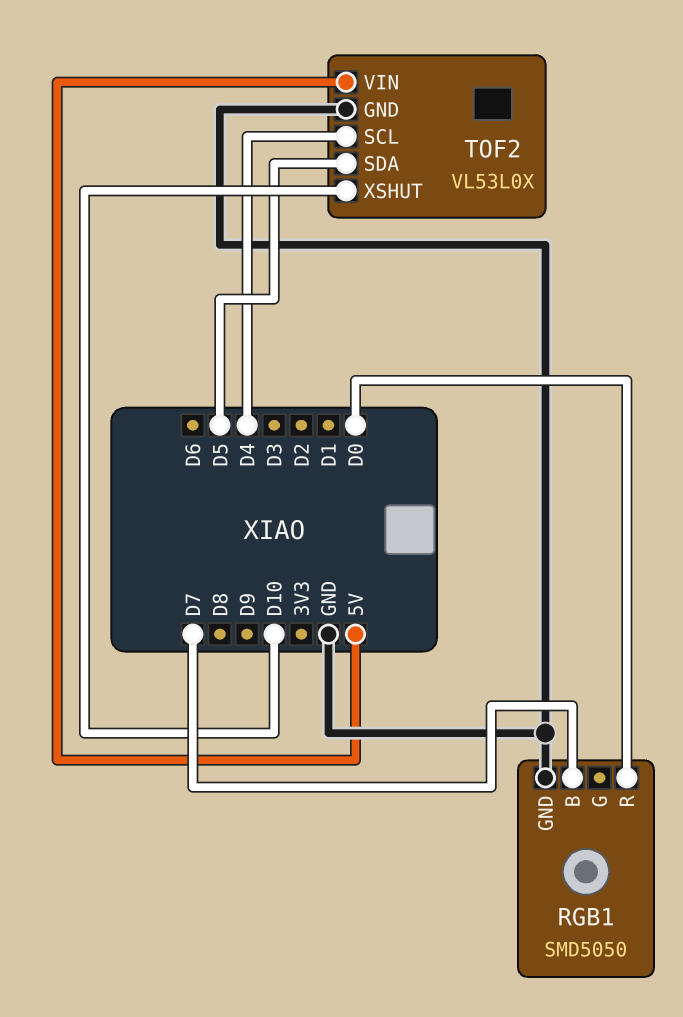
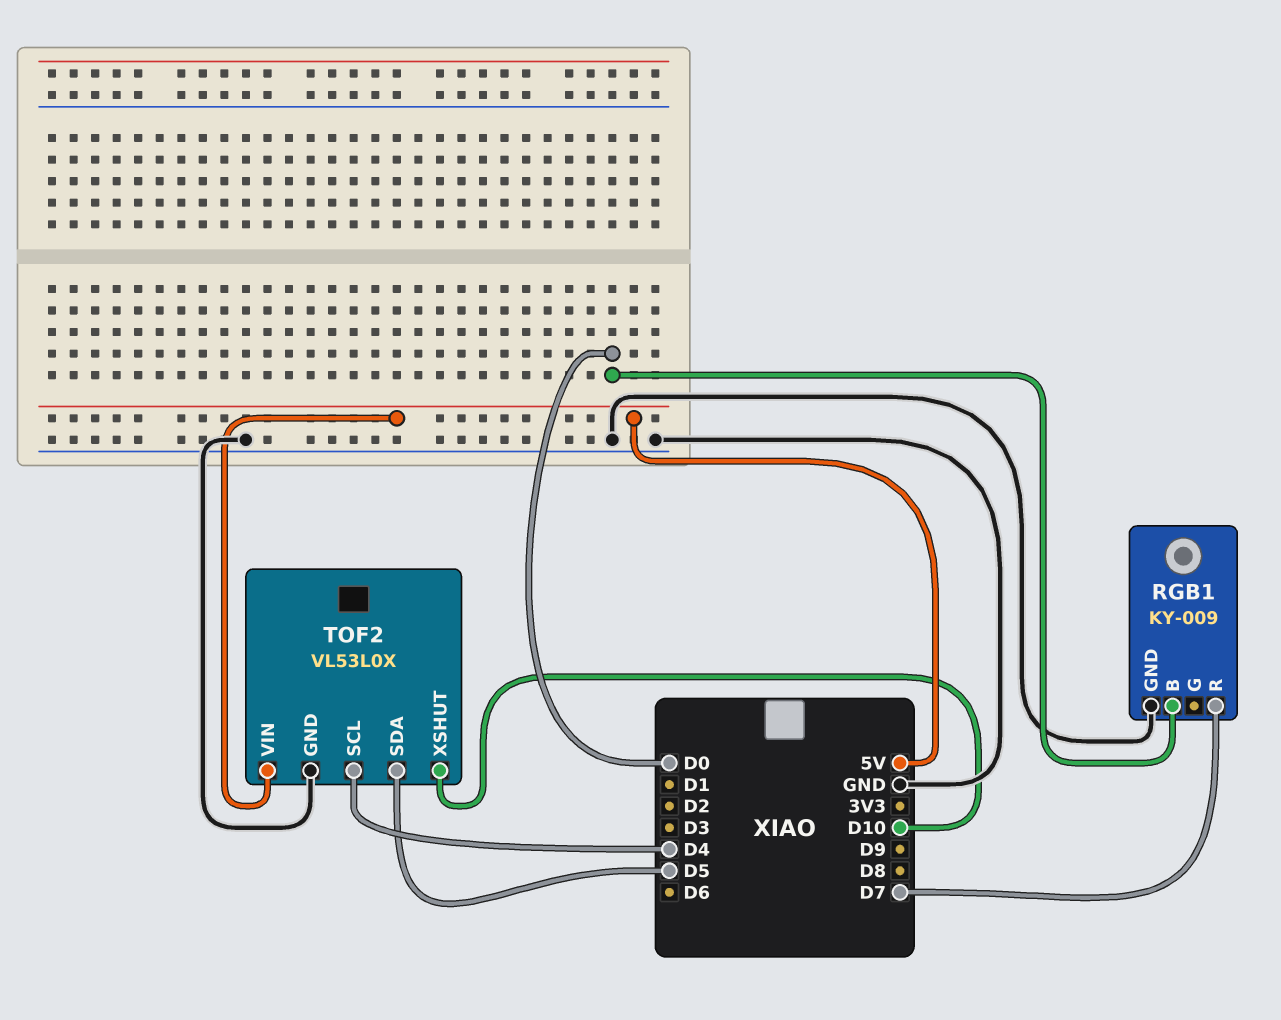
RGB1: SMD5050 -> KY-009
RGB1 pin B: D7 -> D0
RGB1 pin R: D0 -> D7

